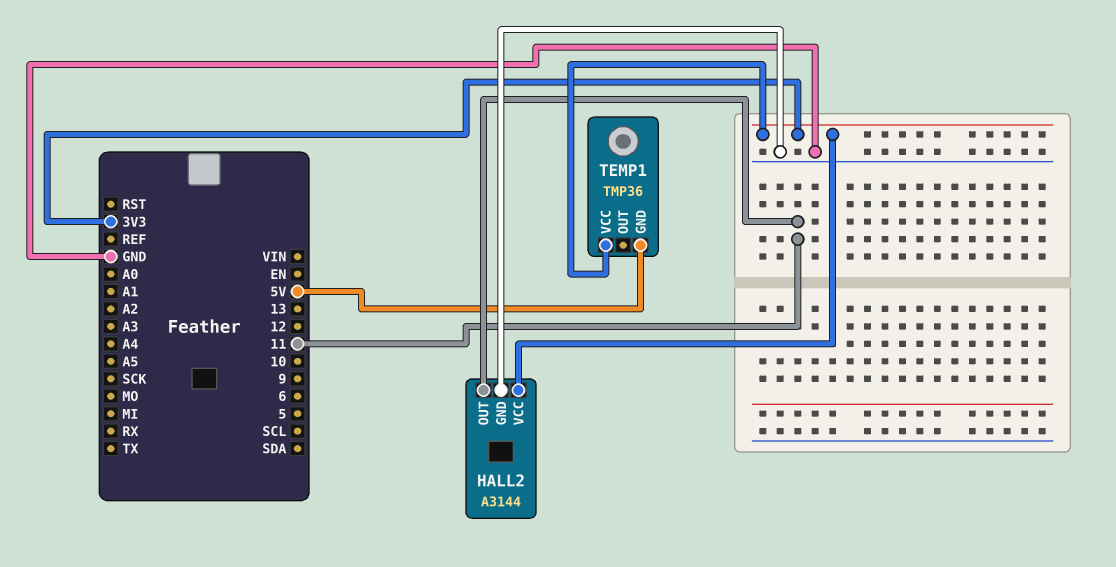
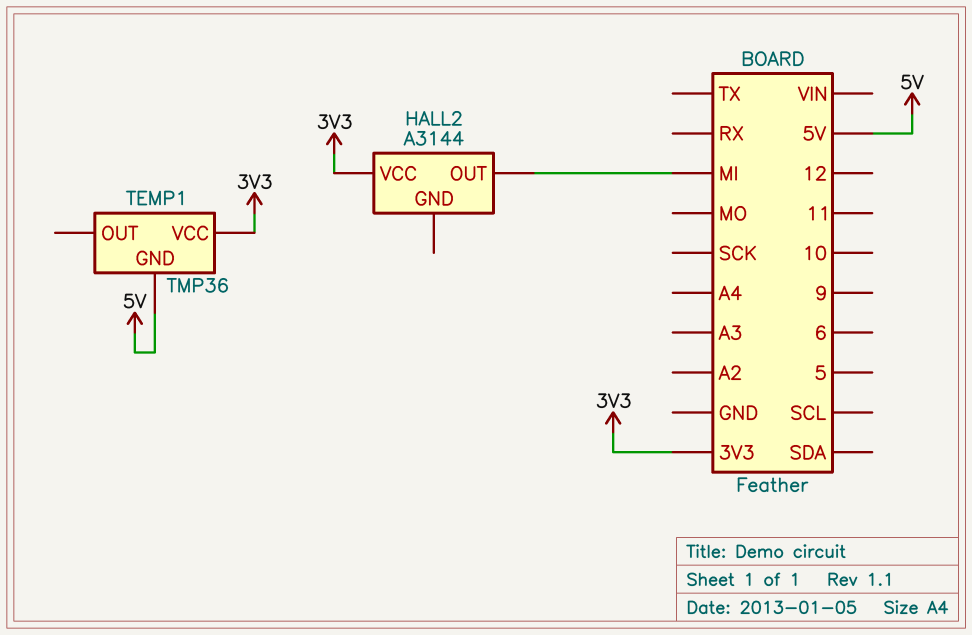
HALL2 pin GND: GND -> none
HALL2 pin OUT: 11 -> MI

